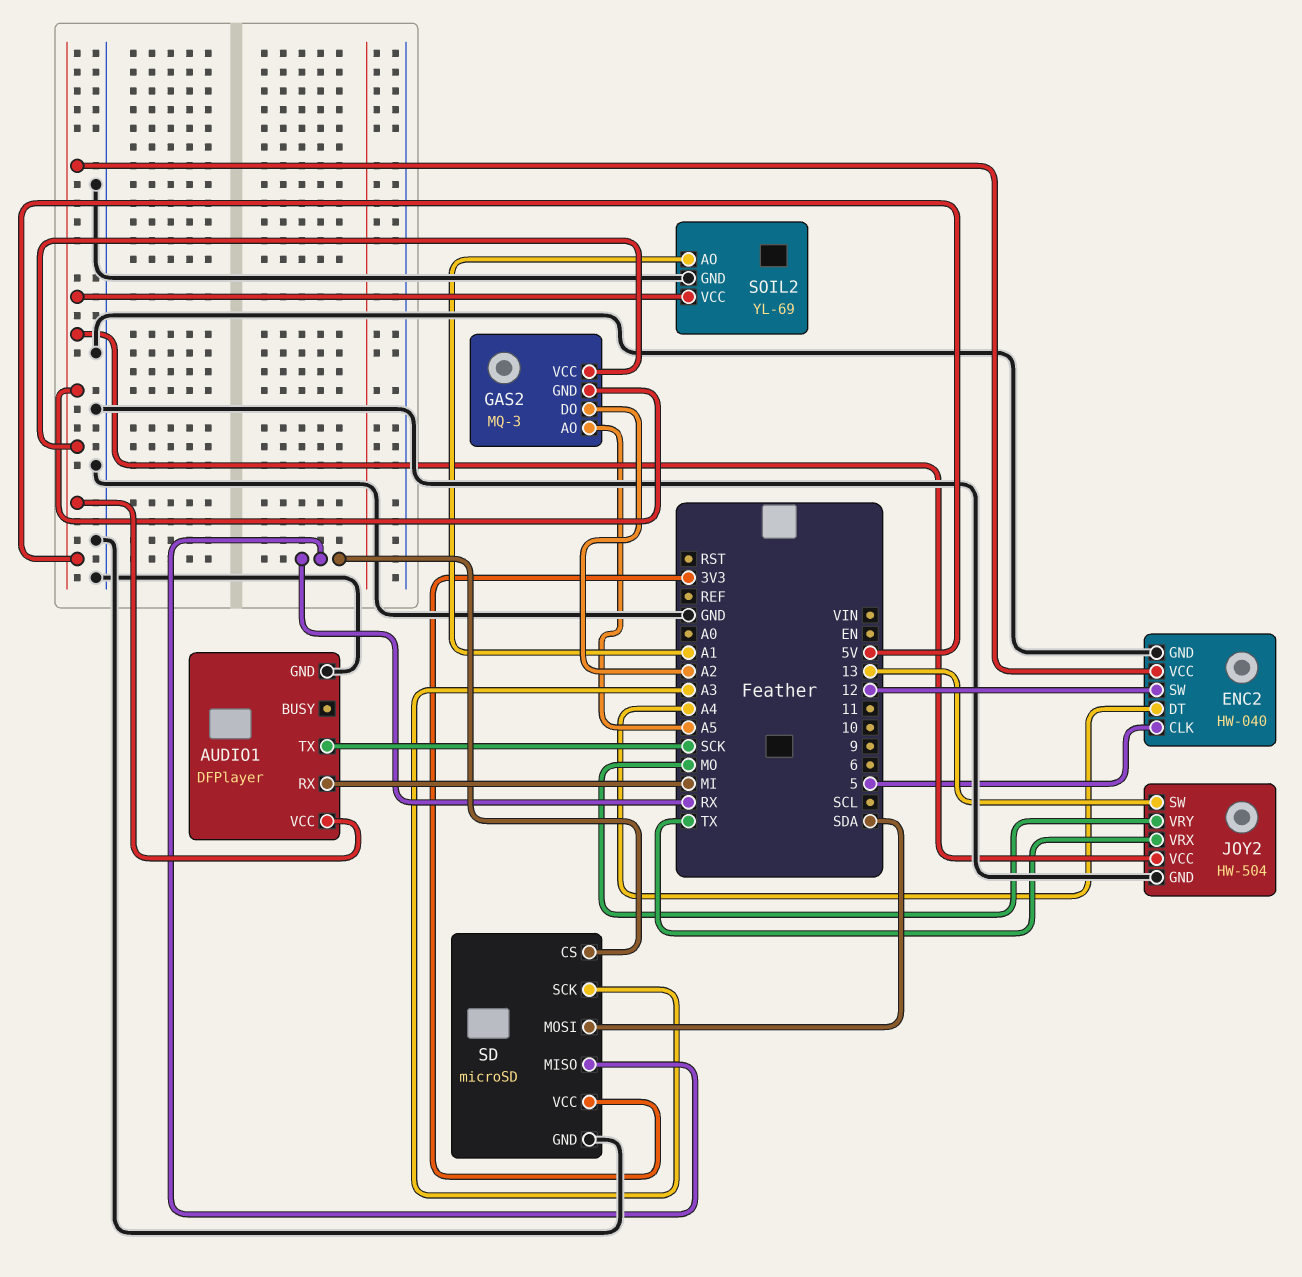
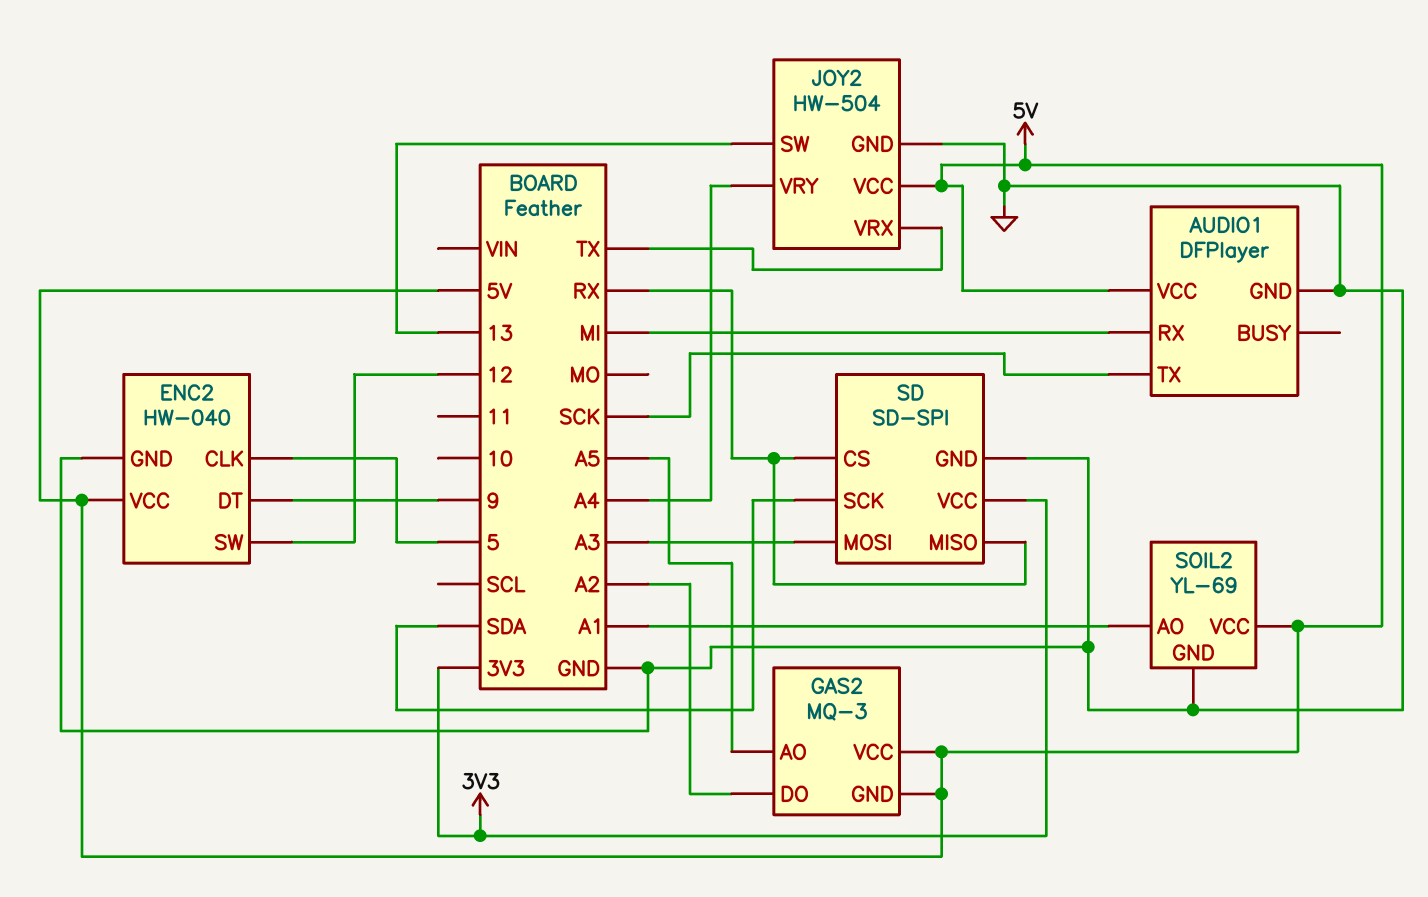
ENC2 pin DT: A4 -> 9
JOY2 pin VRY: MO -> A4
SD: microSD -> SD-SPI
SD pin MOSI: SDA -> A3
SD pin SCK: A3 -> SDA

